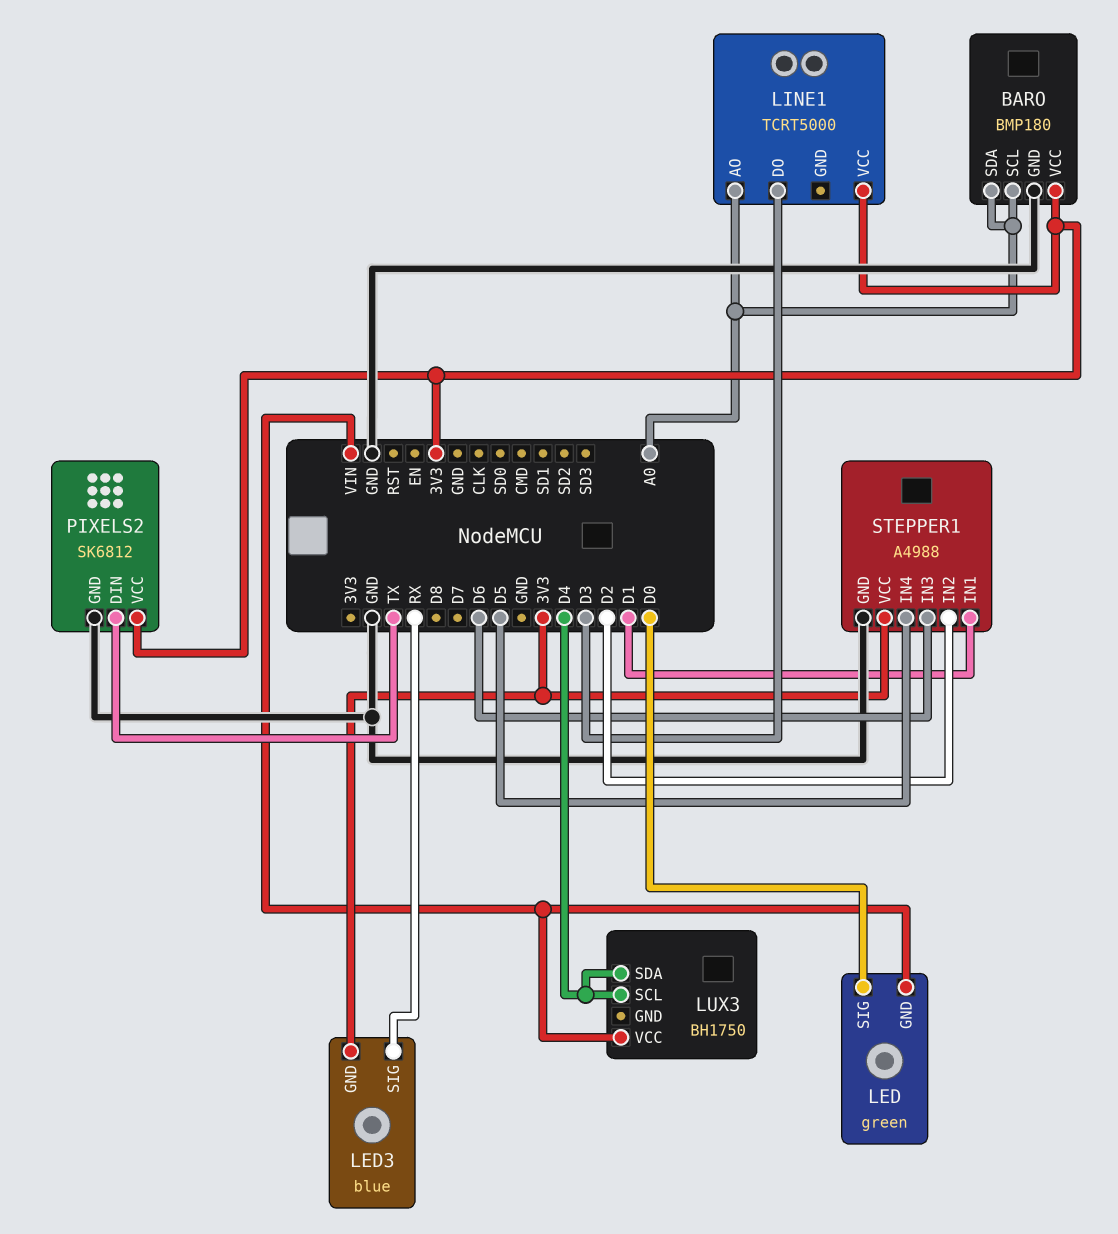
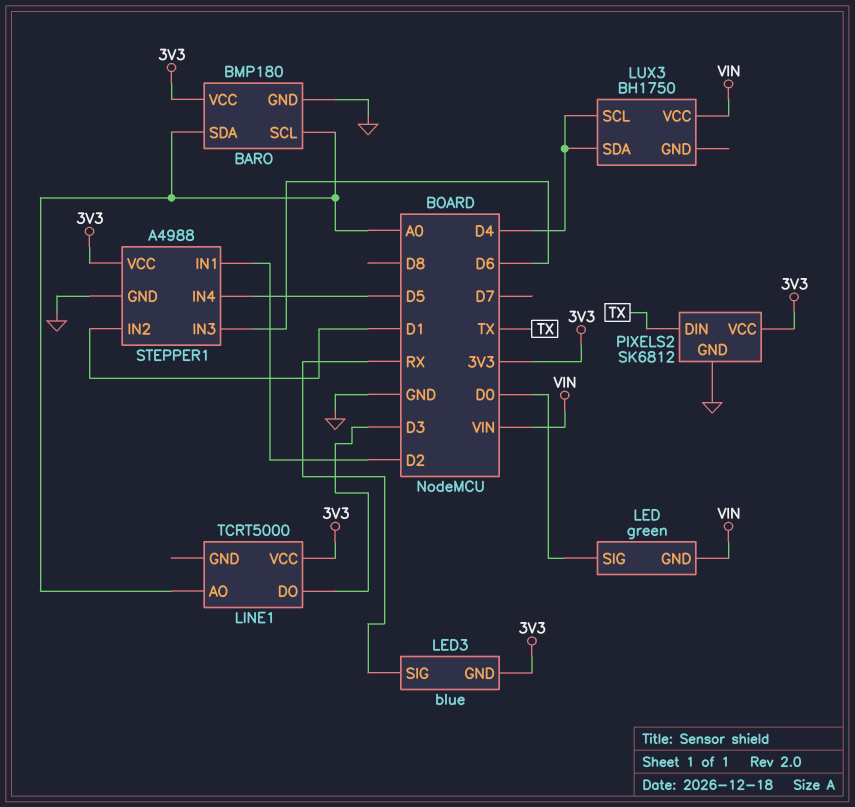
STEPPER1 pin IN1: D1 -> D2
STEPPER1 pin IN2: D2 -> D1

